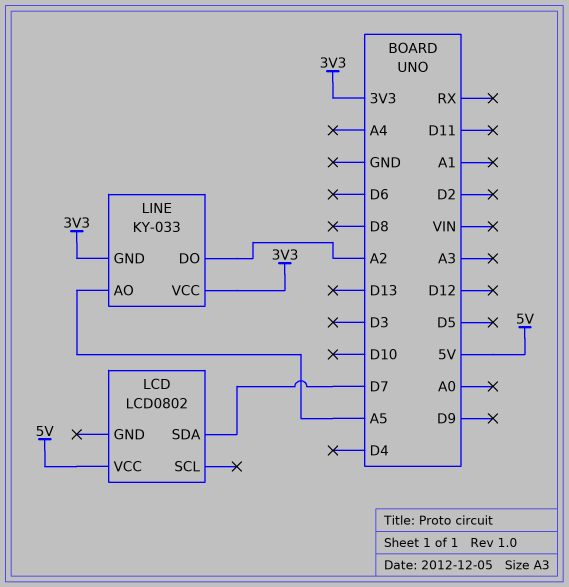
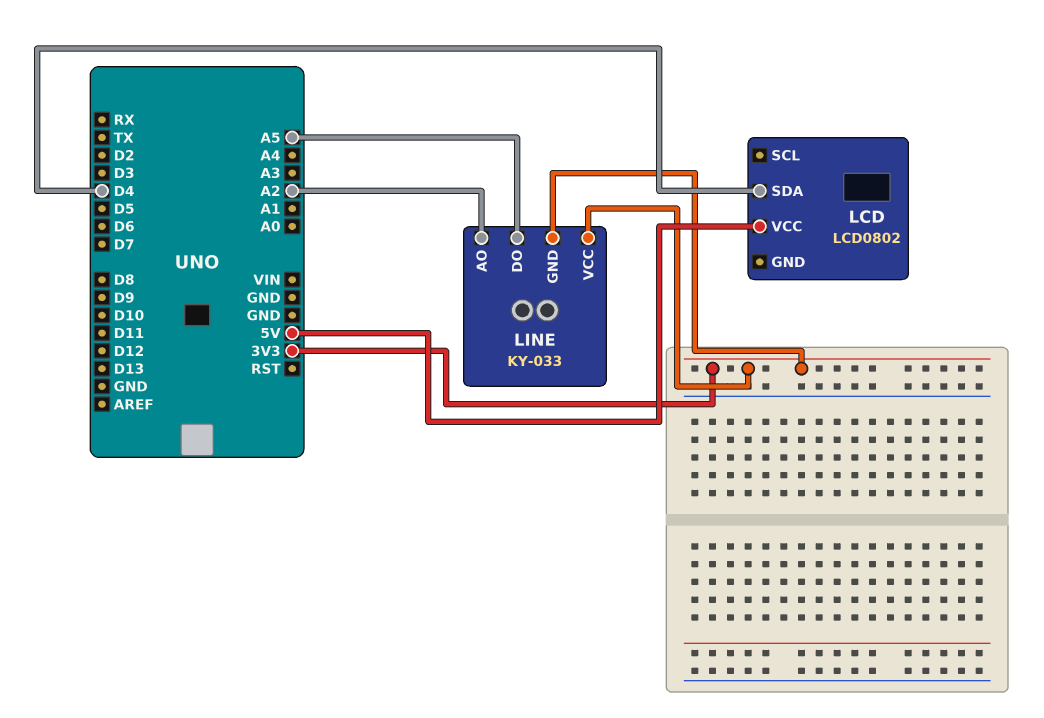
LCD pin SDA: D7 -> D4
LINE pin AO: A5 -> A2
LINE pin DO: A2 -> A5

